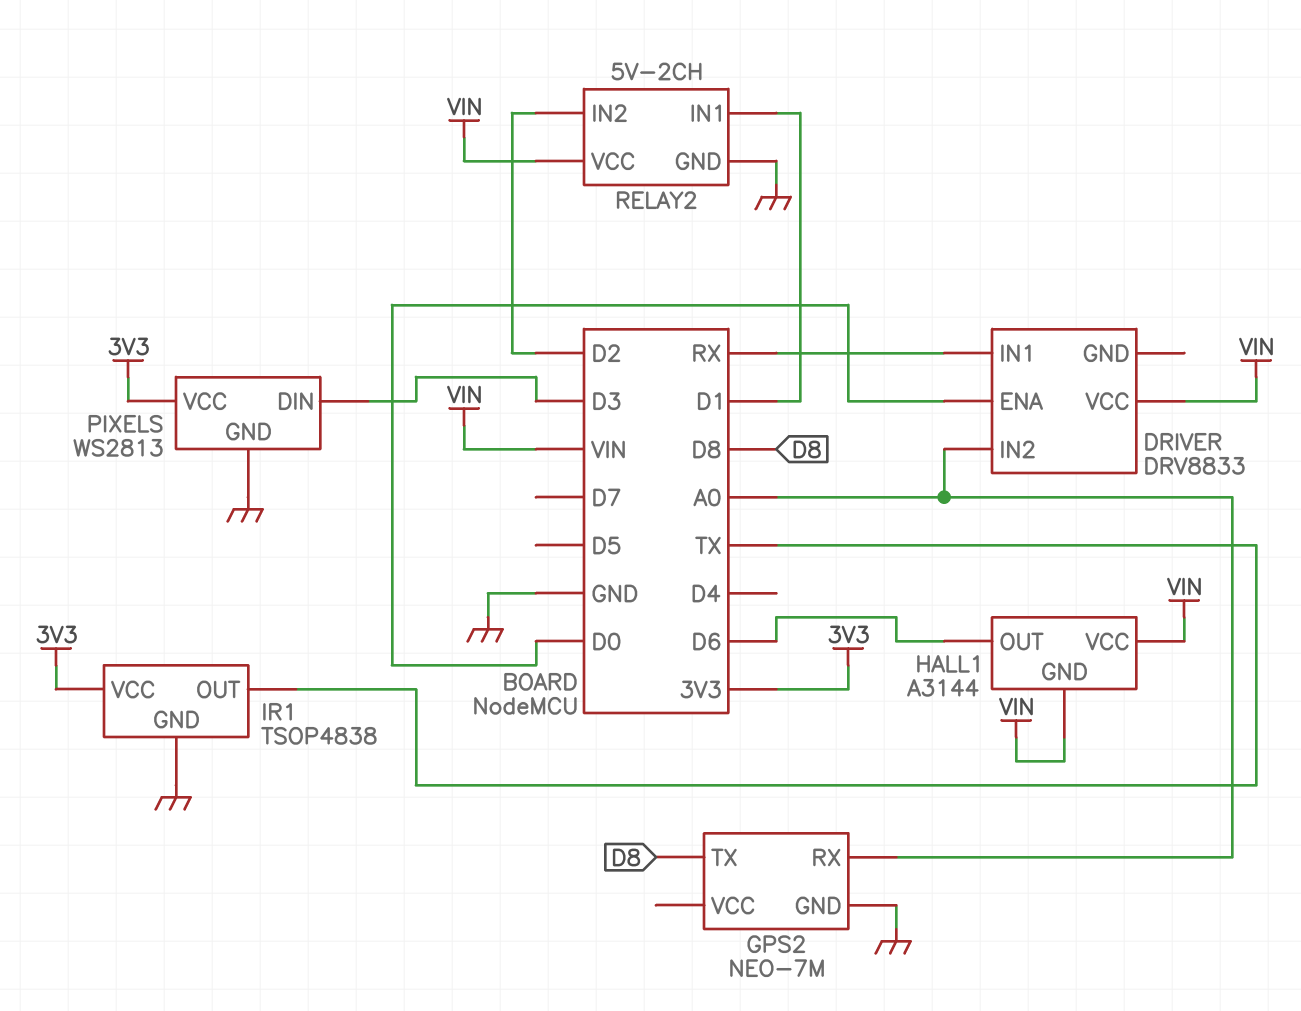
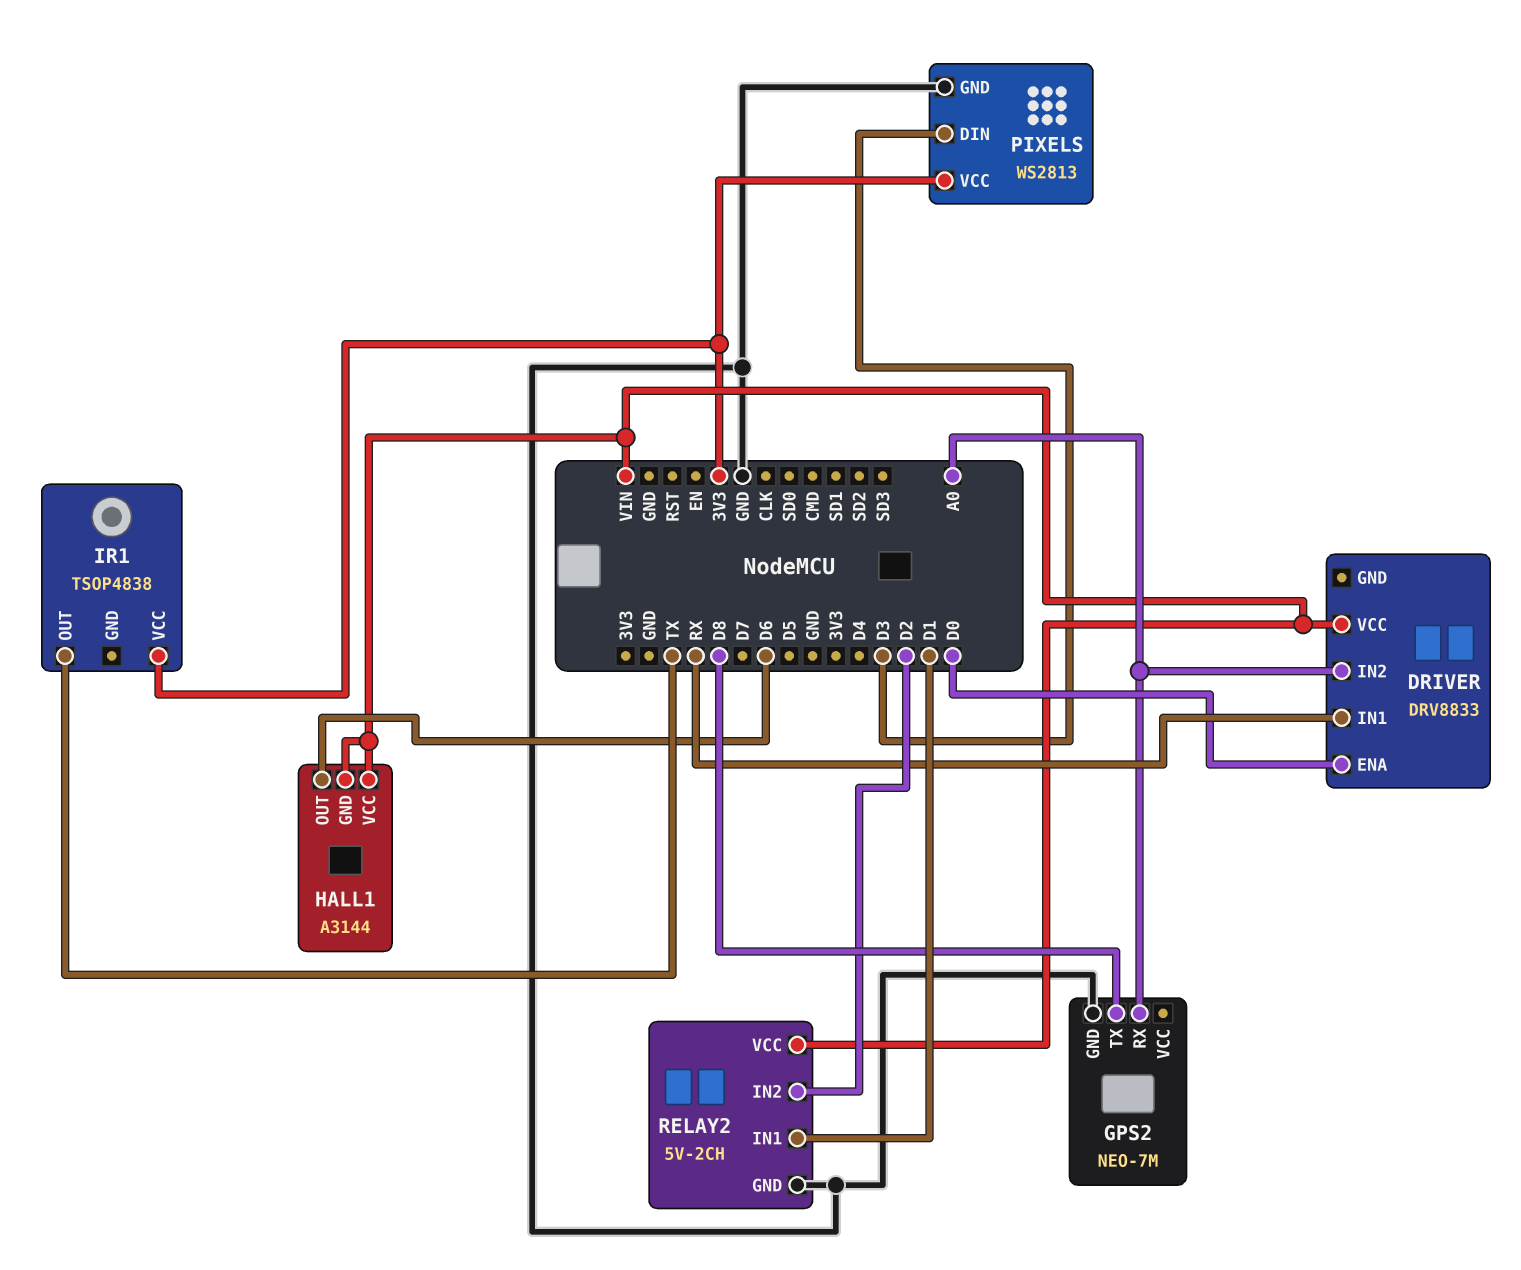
IR1 pin GND: GND -> none

